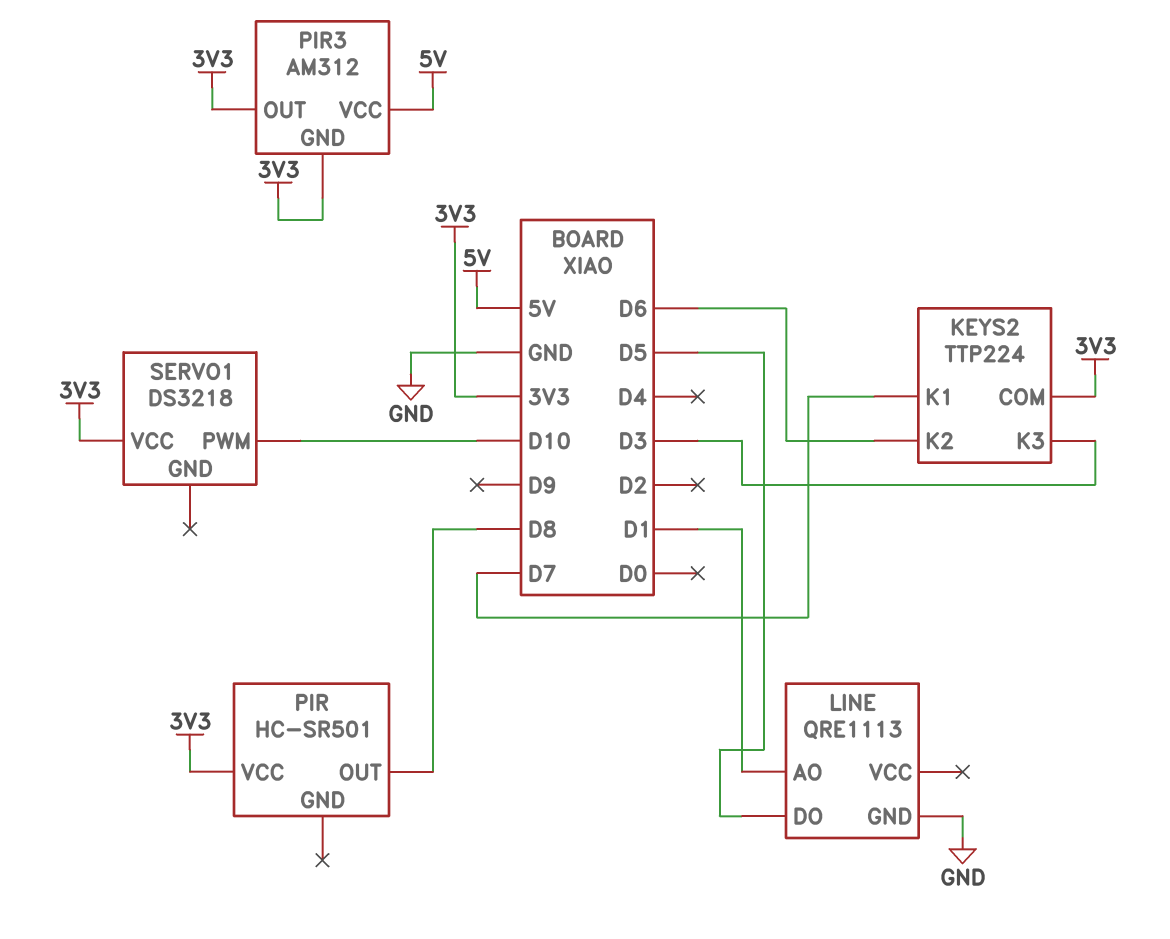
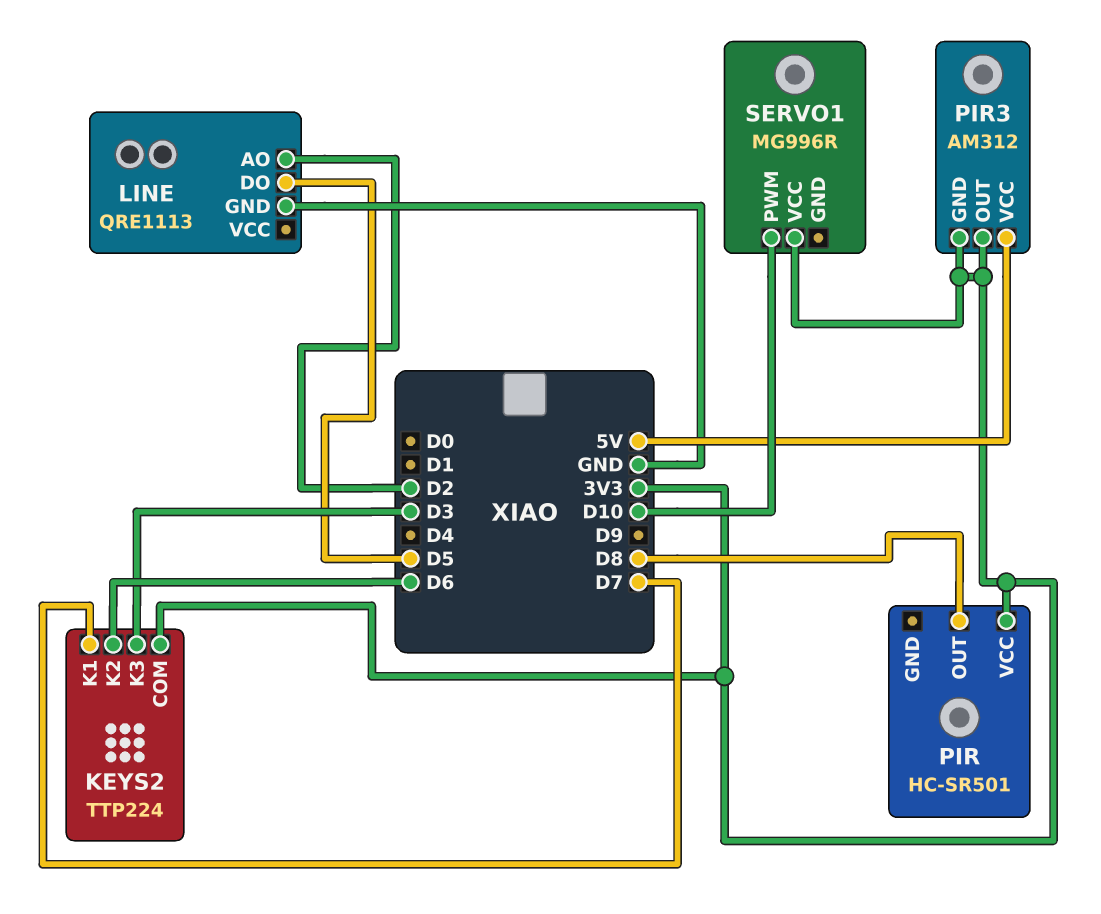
LINE pin AO: D1 -> D2
SERVO1: DS3218 -> MG996R

